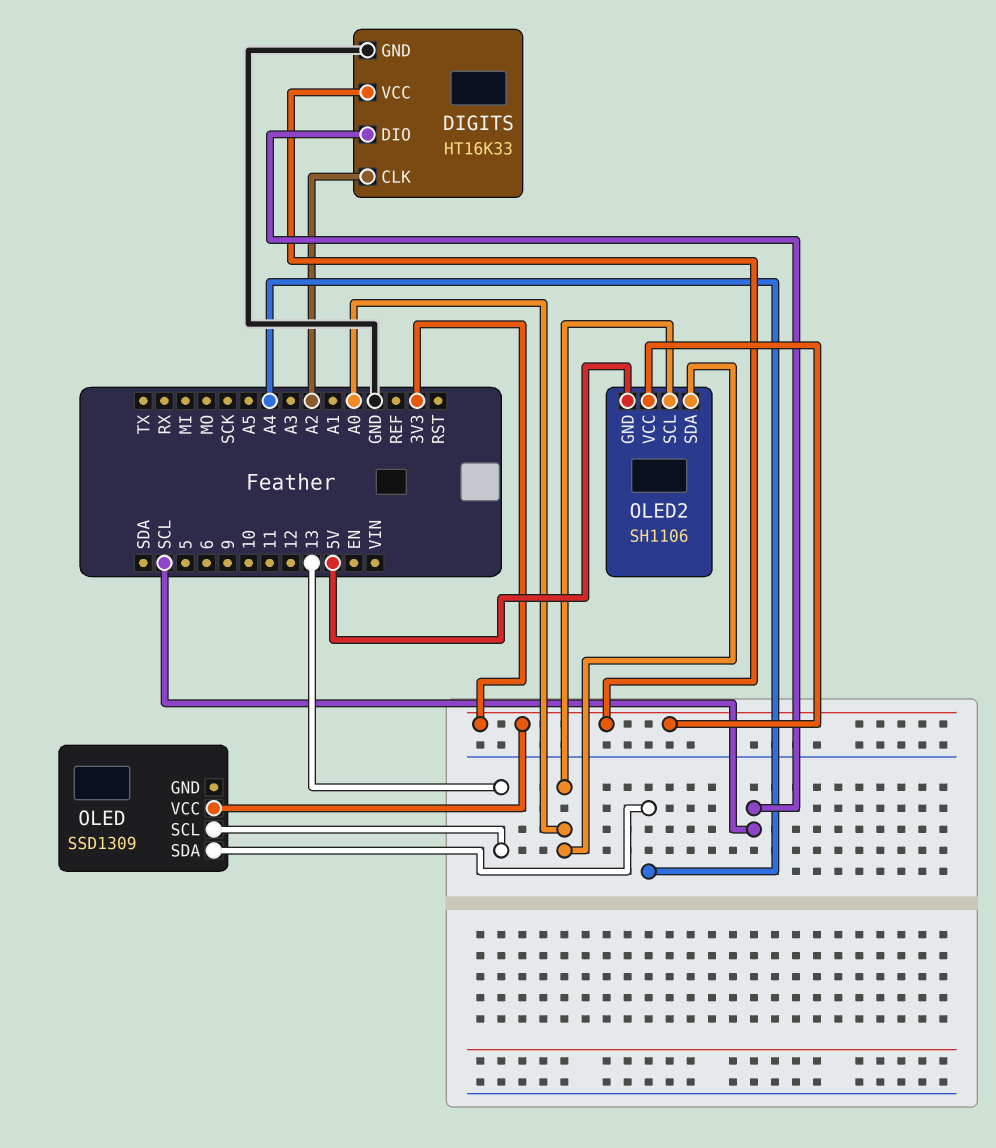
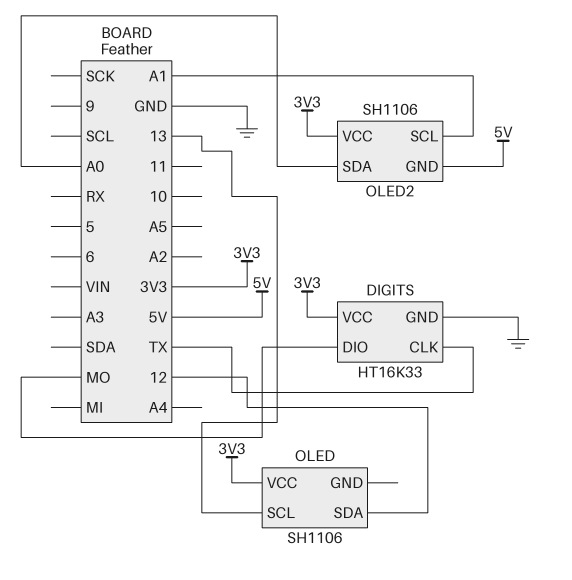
DIGITS pin CLK: A2 -> TX
DIGITS pin DIO: SCL -> MO
OLED: SSD1309 -> SH1106
OLED pin SDA: A4 -> 12
OLED2 pin SCL: A0 -> A1

